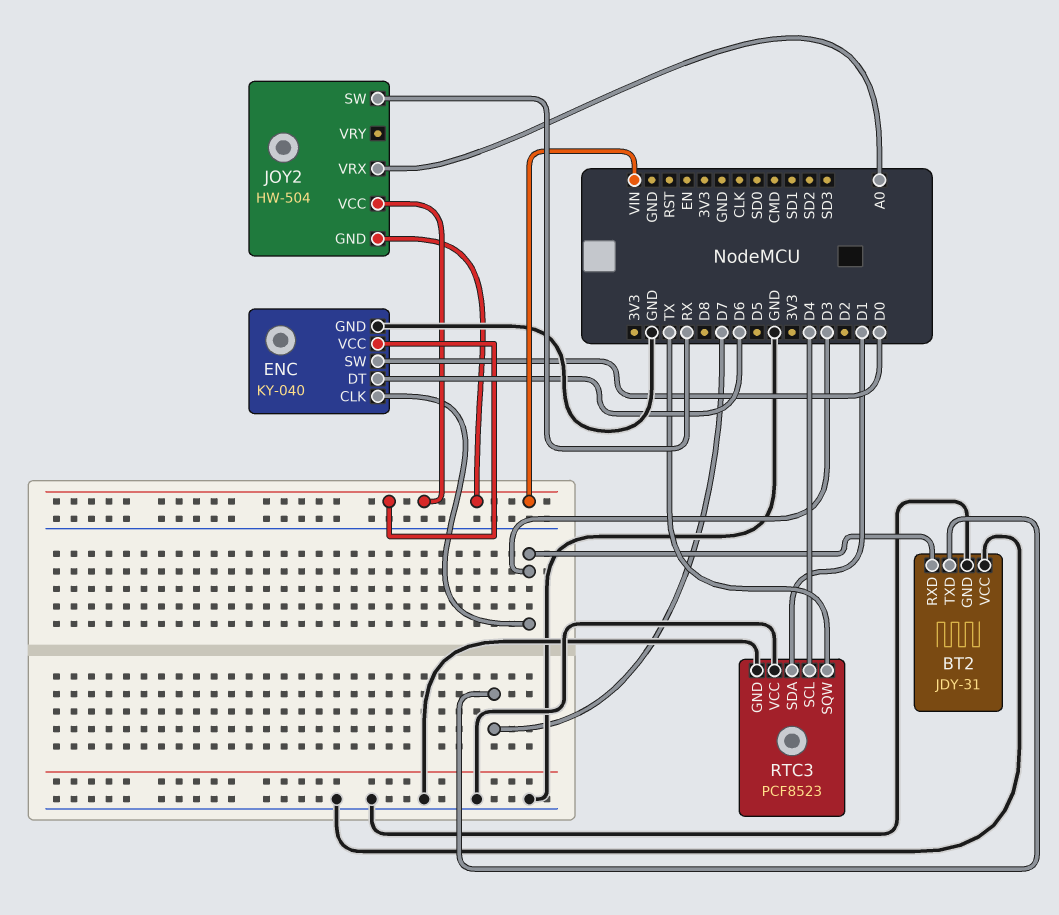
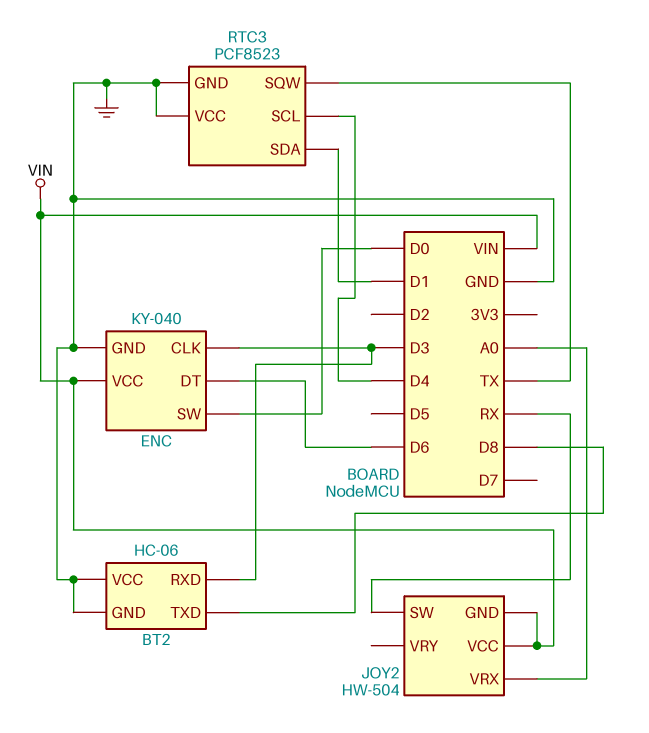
BT2: JDY-31 -> HC-06
BT2 pin TXD: D7 -> D8

